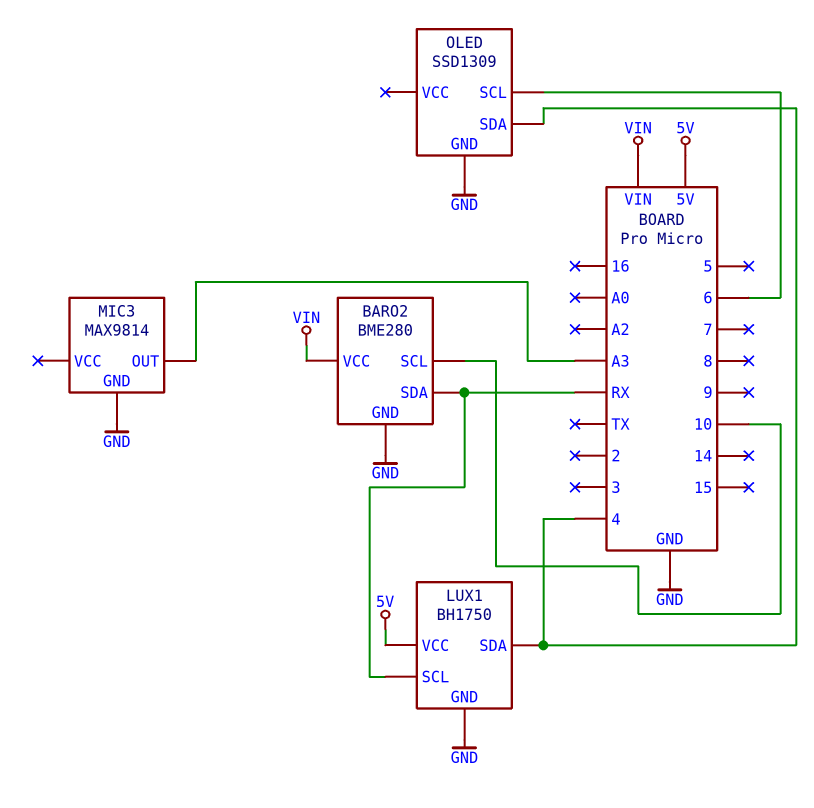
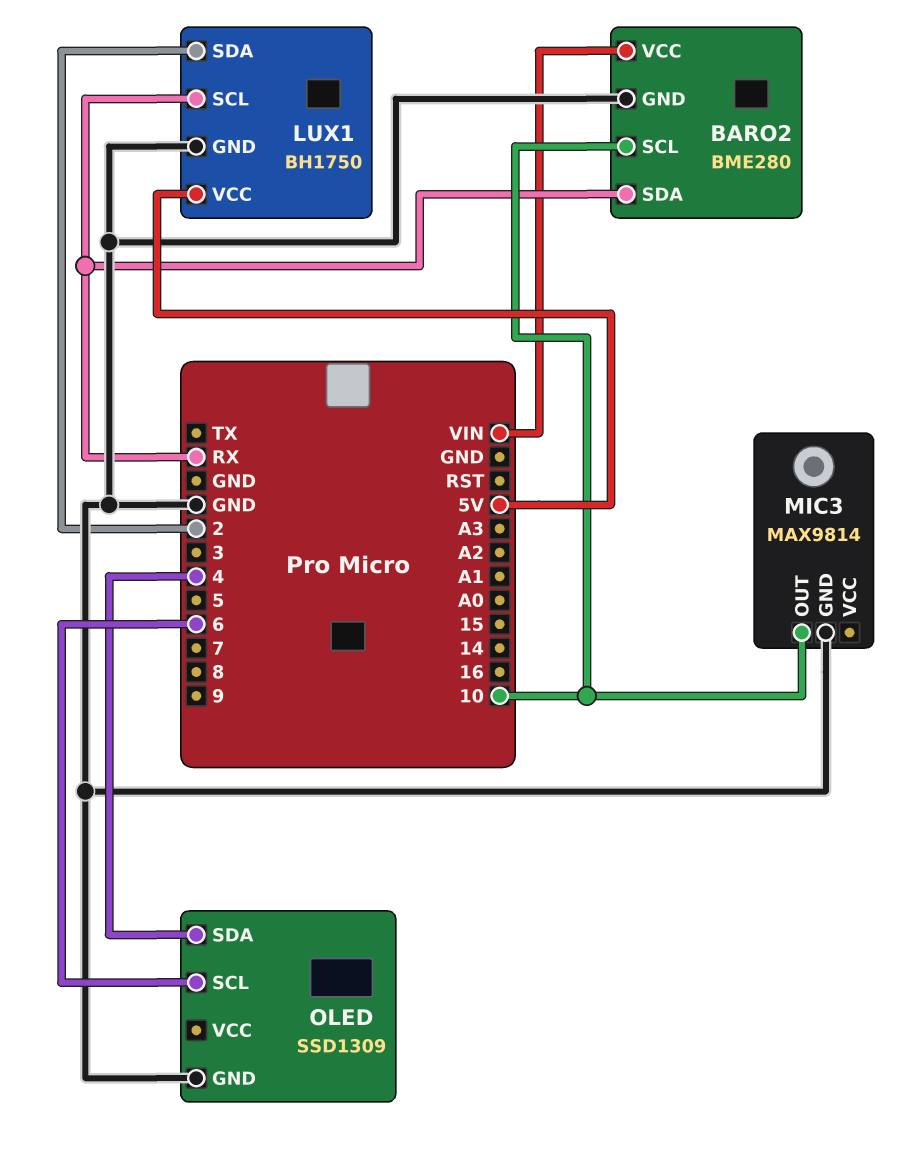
LUX1 pin SDA: 4 -> 2
MIC3 pin OUT: A3 -> 10

